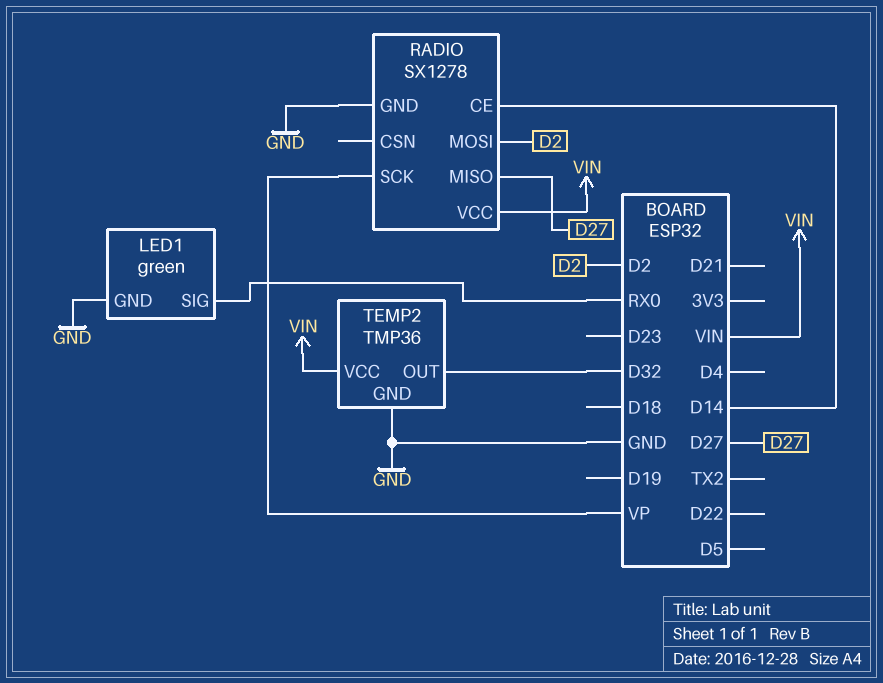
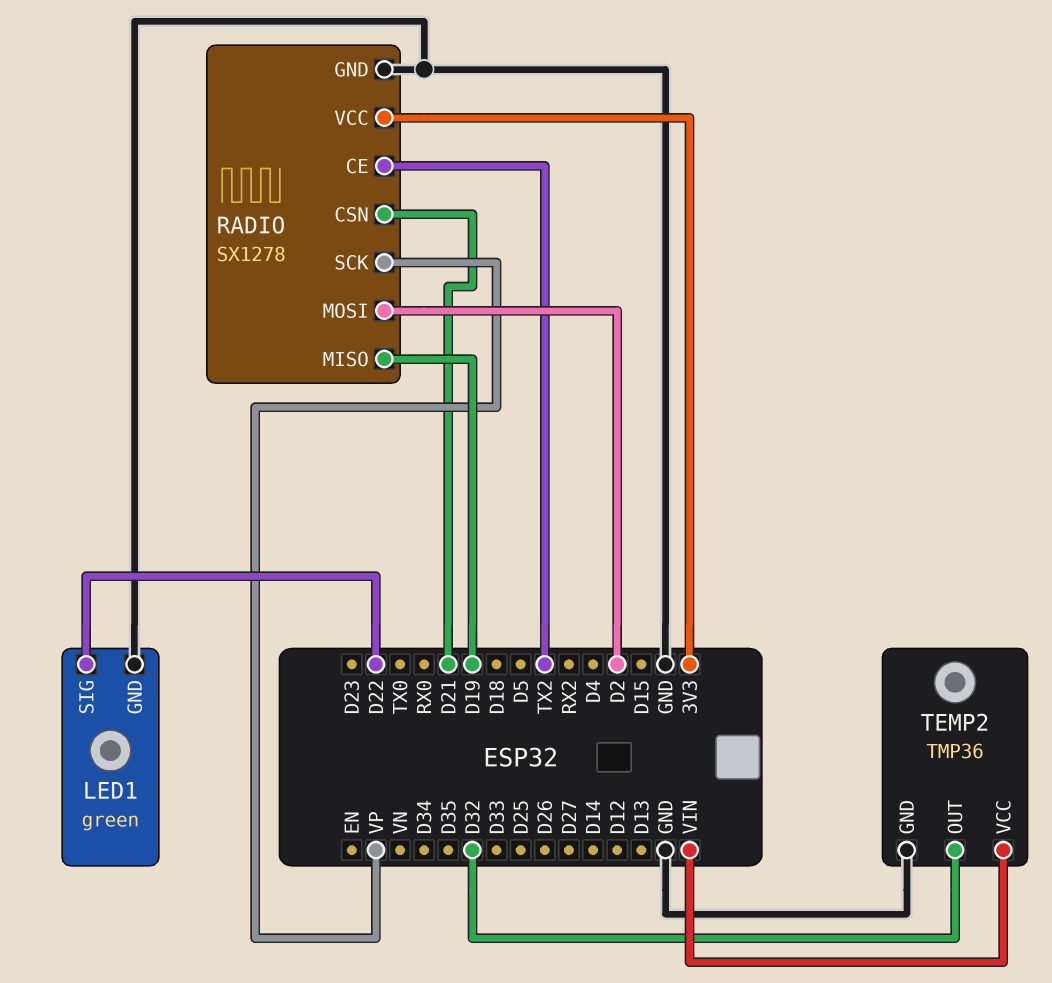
LED1 pin SIG: RX0 -> D22
RADIO pin CE: D14 -> TX2
RADIO pin CSN: none -> D21
RADIO pin MISO: D27 -> D19
RADIO pin VCC: VIN -> 3V3

